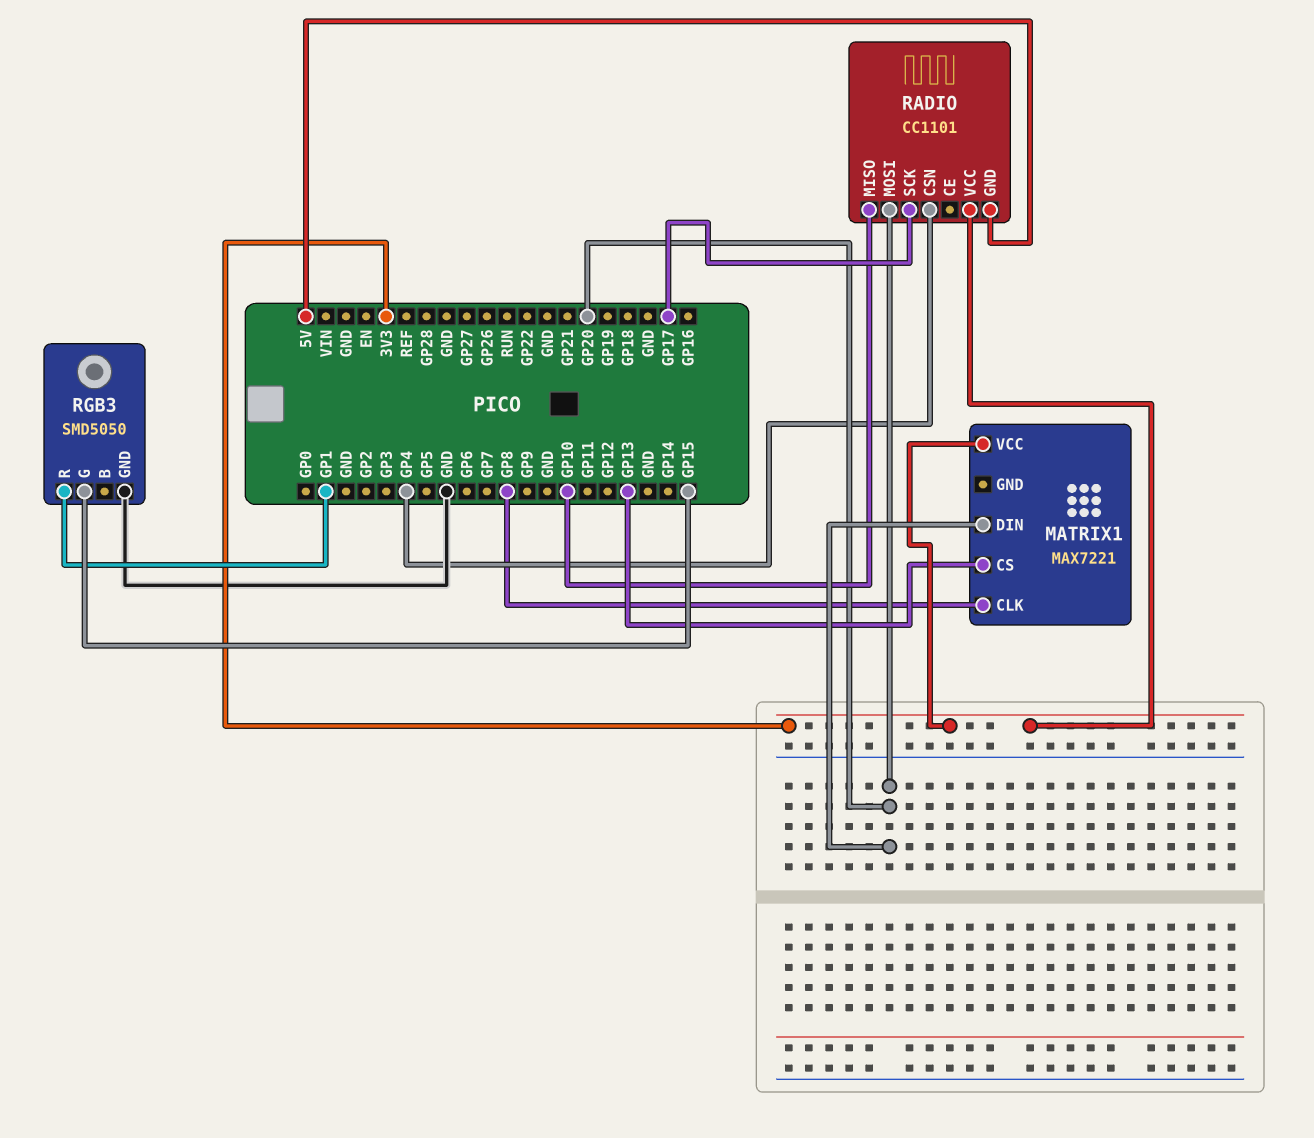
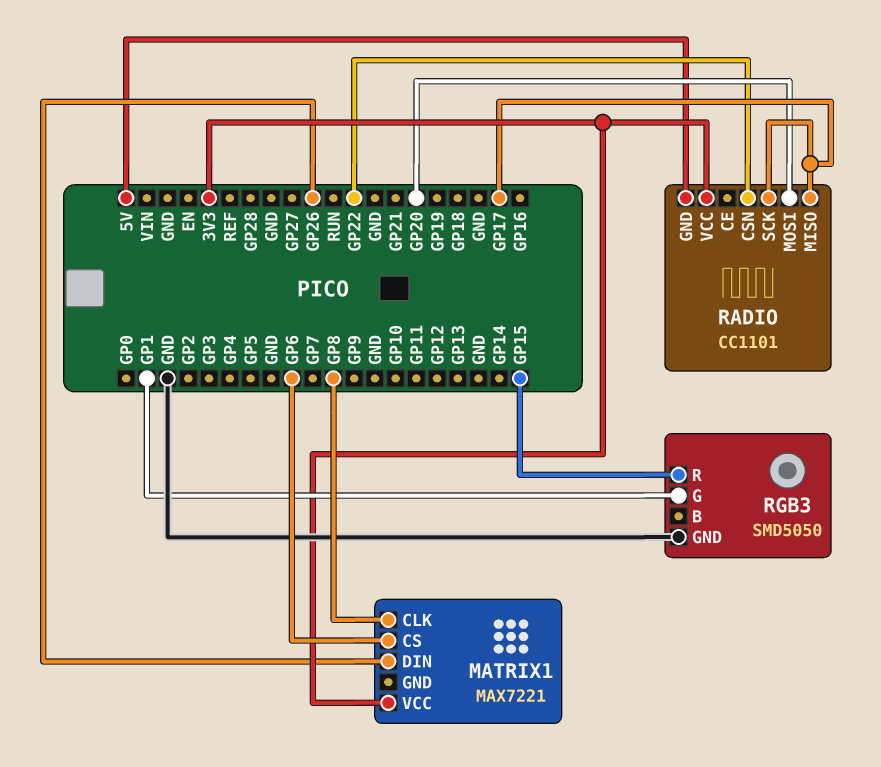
MATRIX1 pin CS: GP13 -> GP6
MATRIX1 pin DIN: GP20 -> GP26
RADIO pin CSN: GP4 -> GP22
RADIO pin MISO: GP10 -> GP17
RGB3 pin G: GP15 -> GP1
RGB3 pin R: GP1 -> GP15

